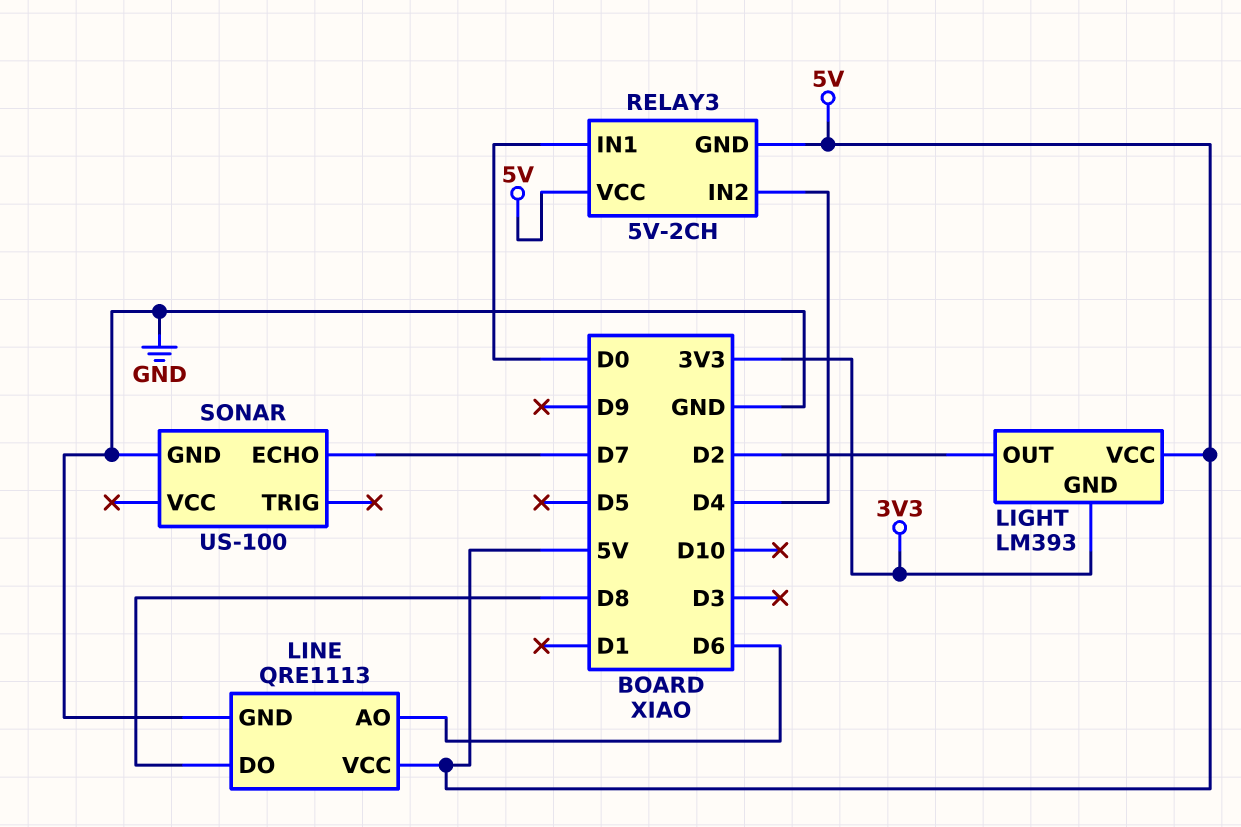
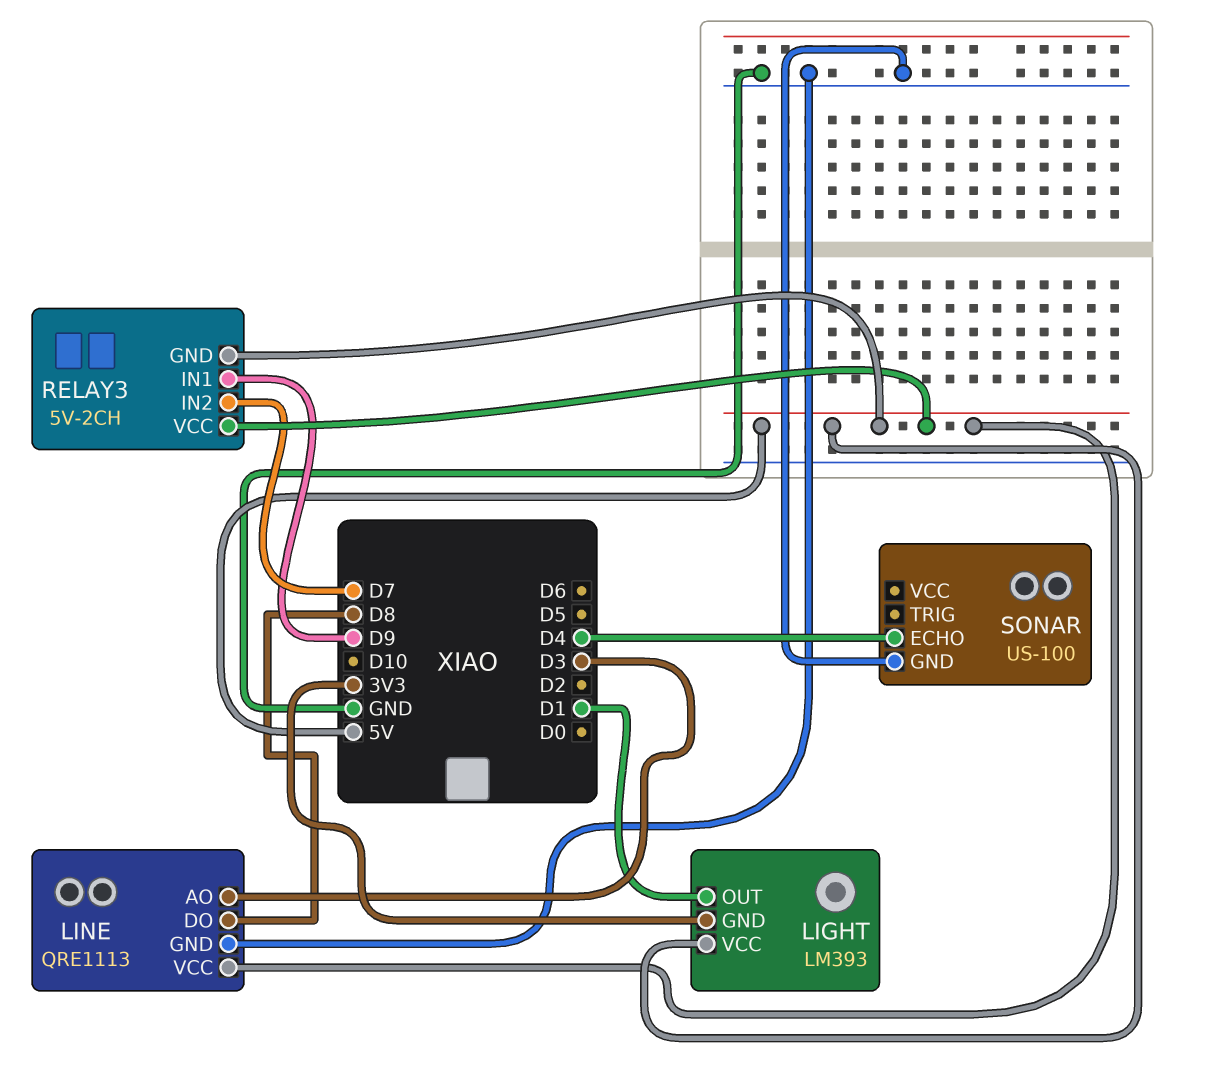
LIGHT pin OUT: D2 -> D1
LINE pin AO: D6 -> D3
RELAY3 pin IN1: D0 -> D9
RELAY3 pin IN2: D4 -> D7
SONAR pin ECHO: D7 -> D4

